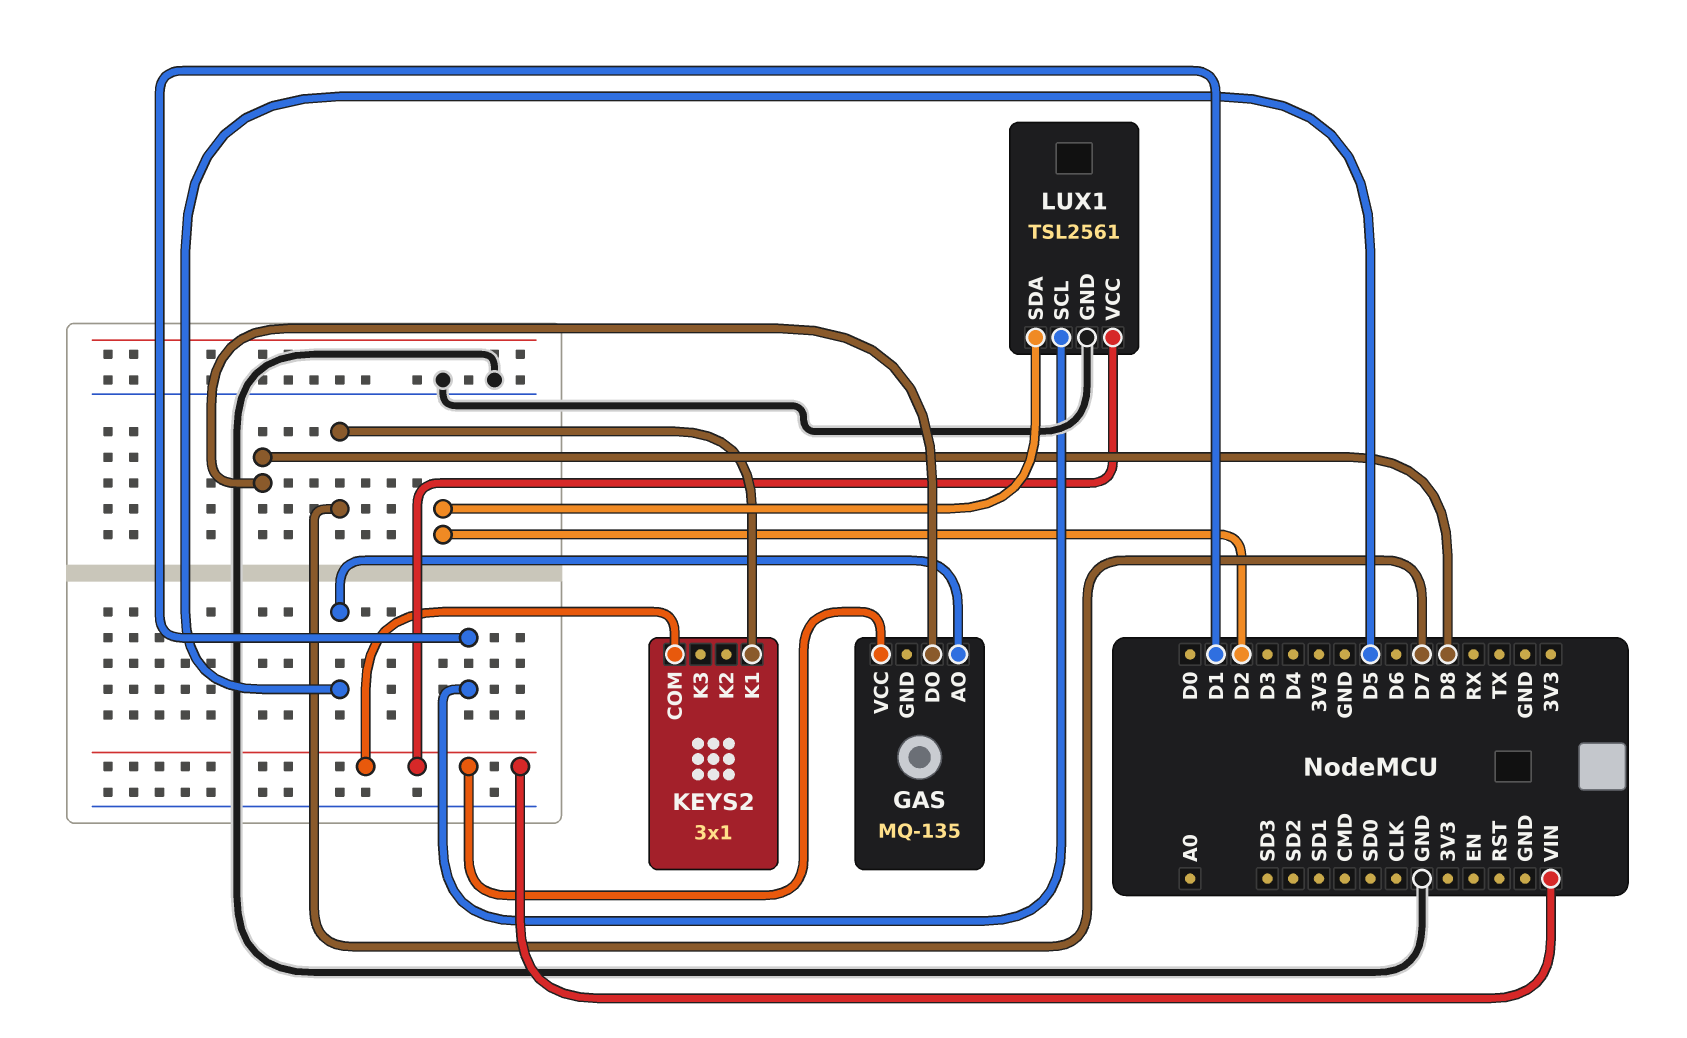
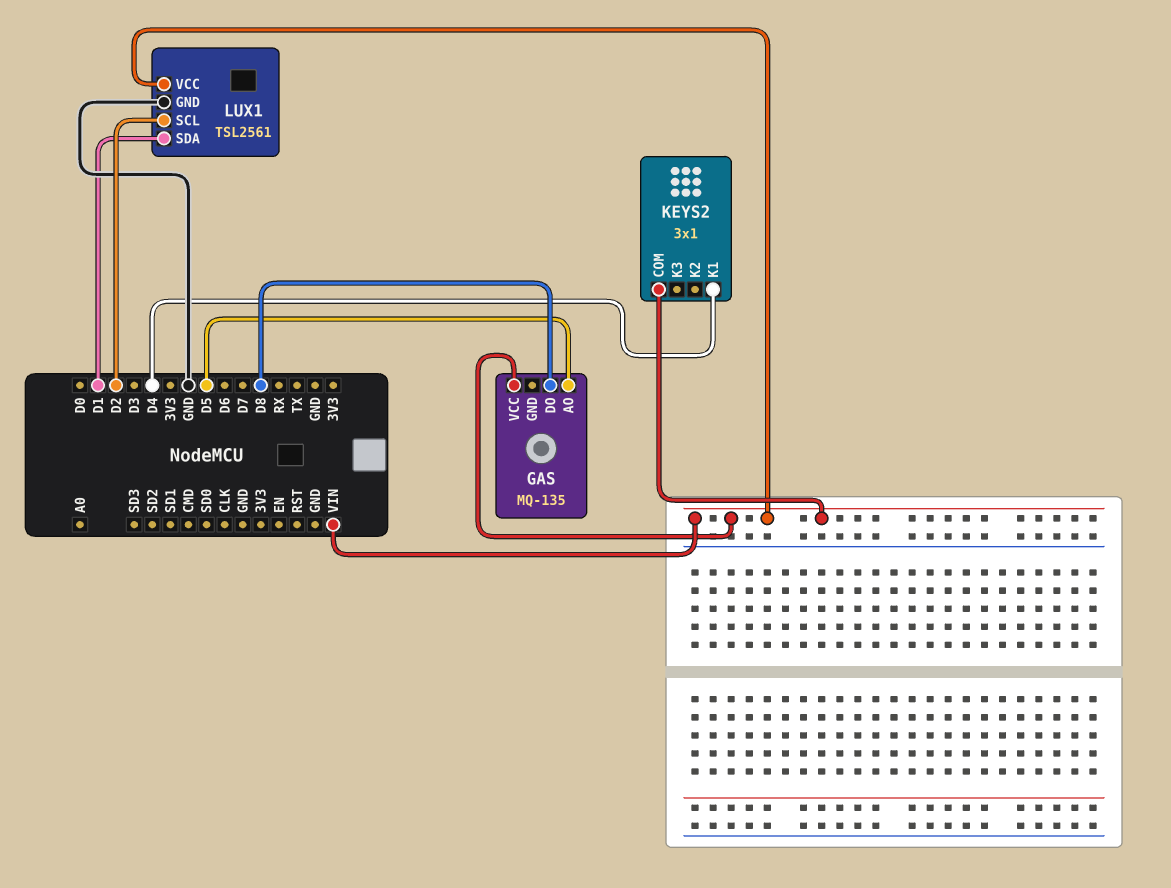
KEYS2 pin K1: D7 -> D4
LUX1 pin SCL: D1 -> D2
LUX1 pin SDA: D2 -> D1

